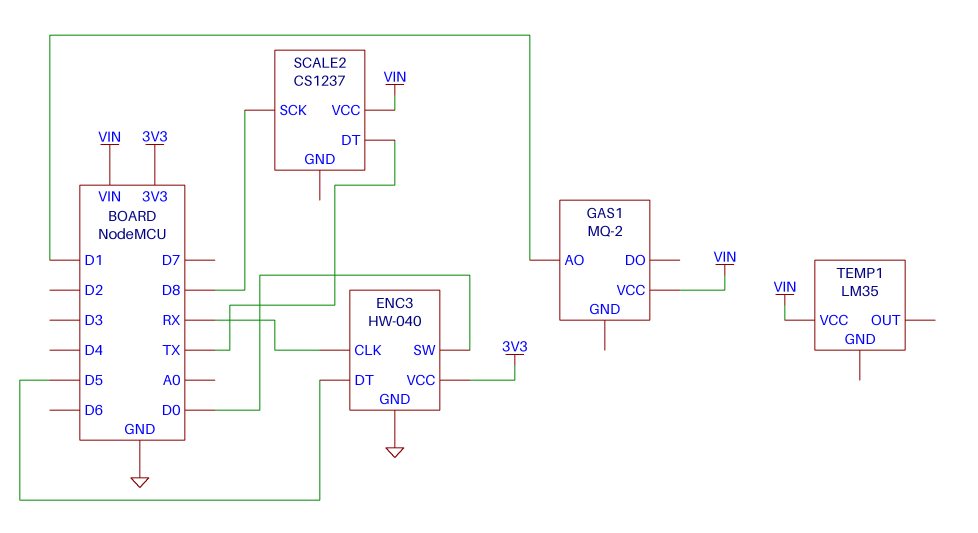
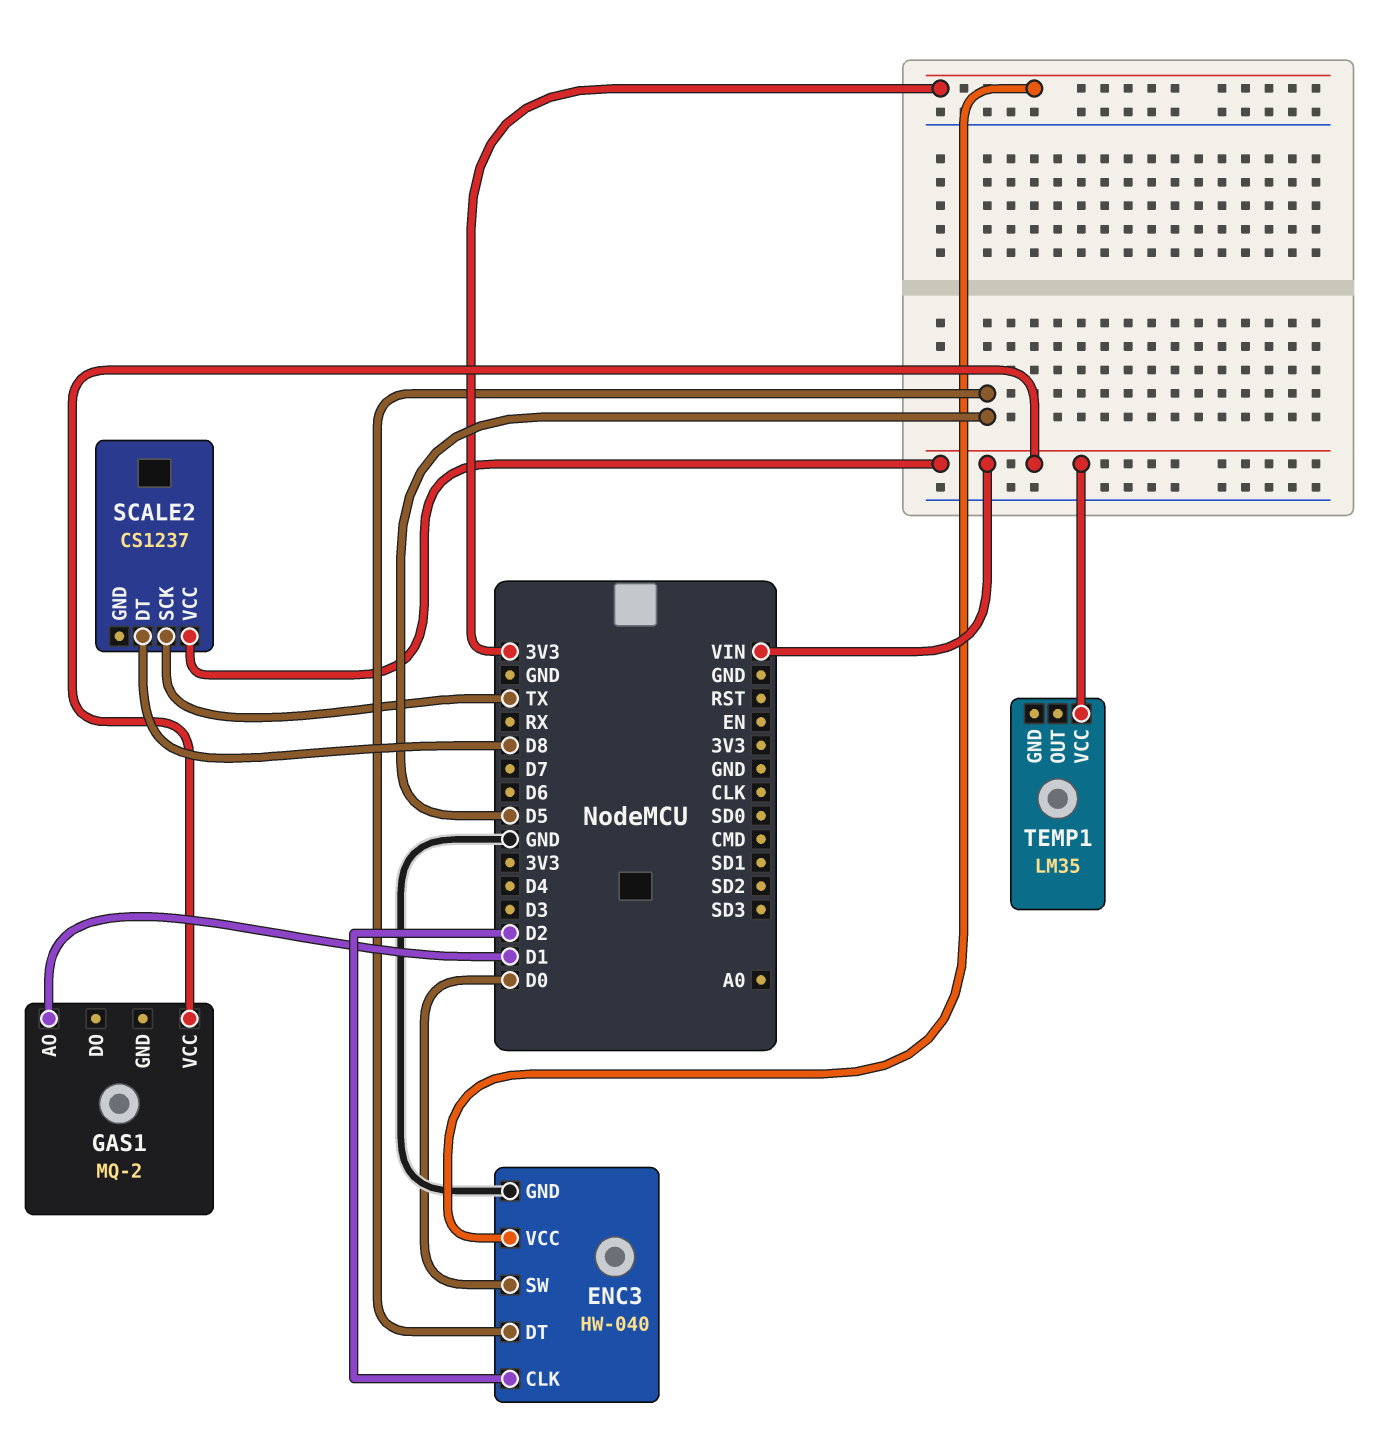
ENC3 pin CLK: RX -> D2
SCALE2 pin DT: TX -> D8
SCALE2 pin SCK: D8 -> TX

